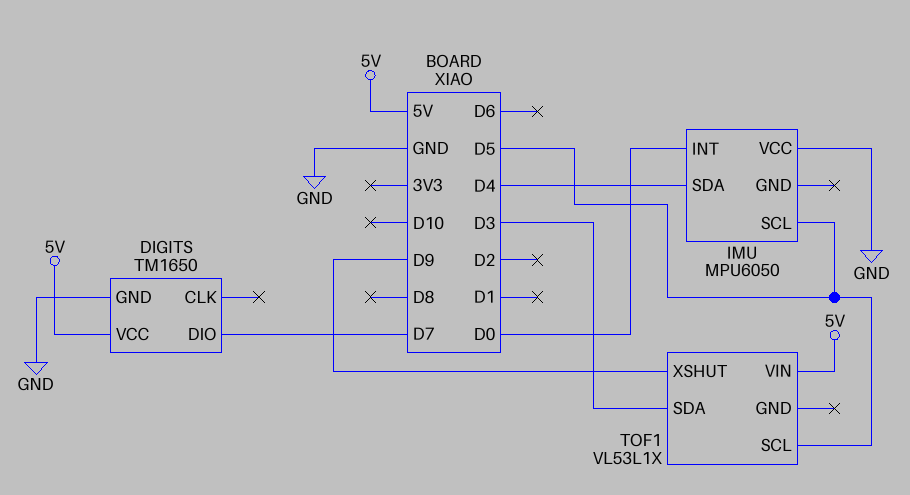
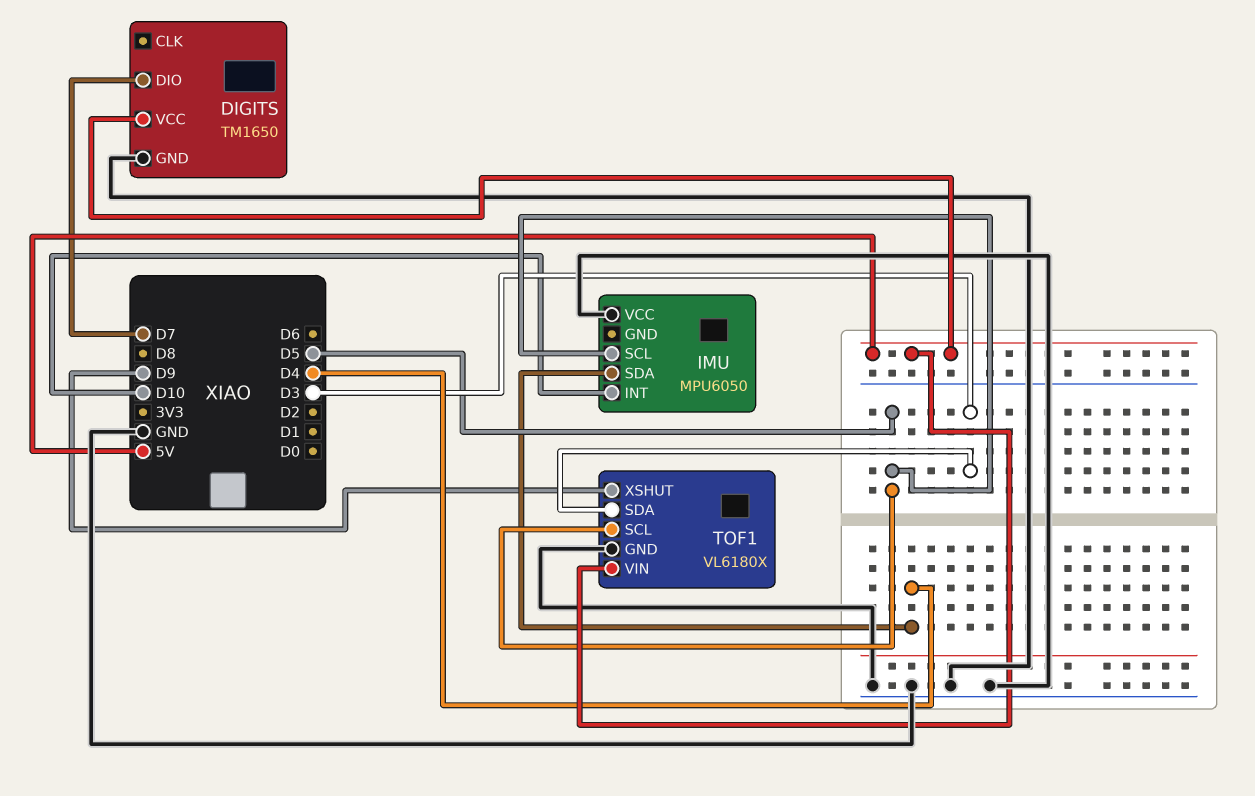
IMU pin INT: D0 -> D10
TOF1: VL53L1X -> VL6180X
TOF1 pin GND: none -> GND

